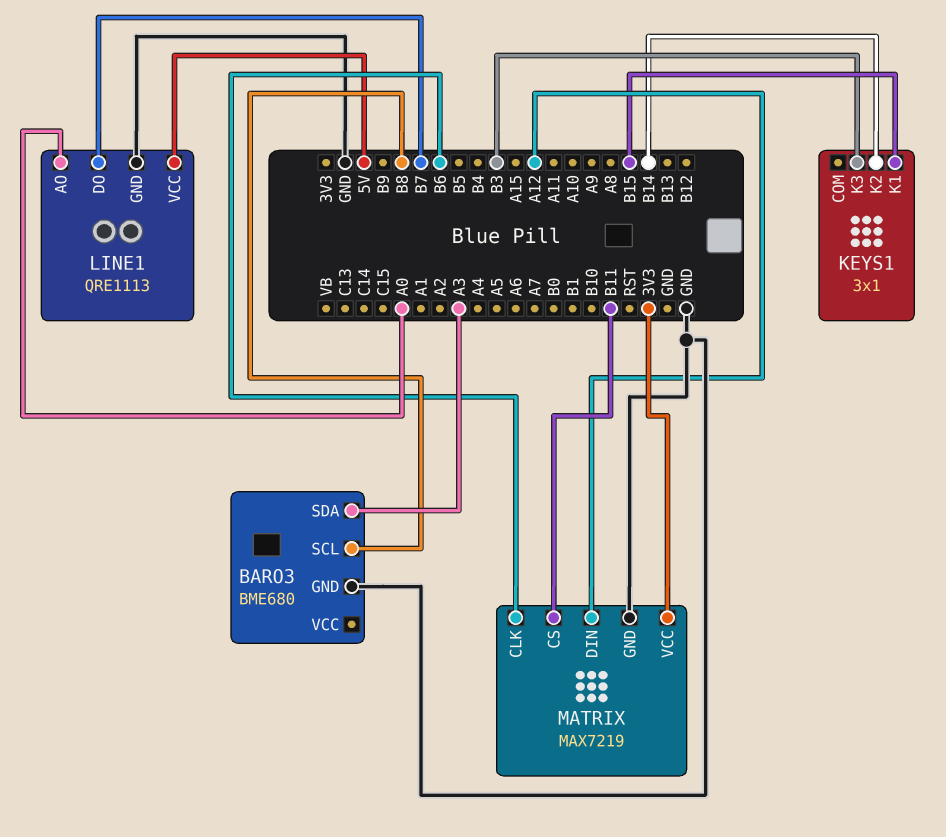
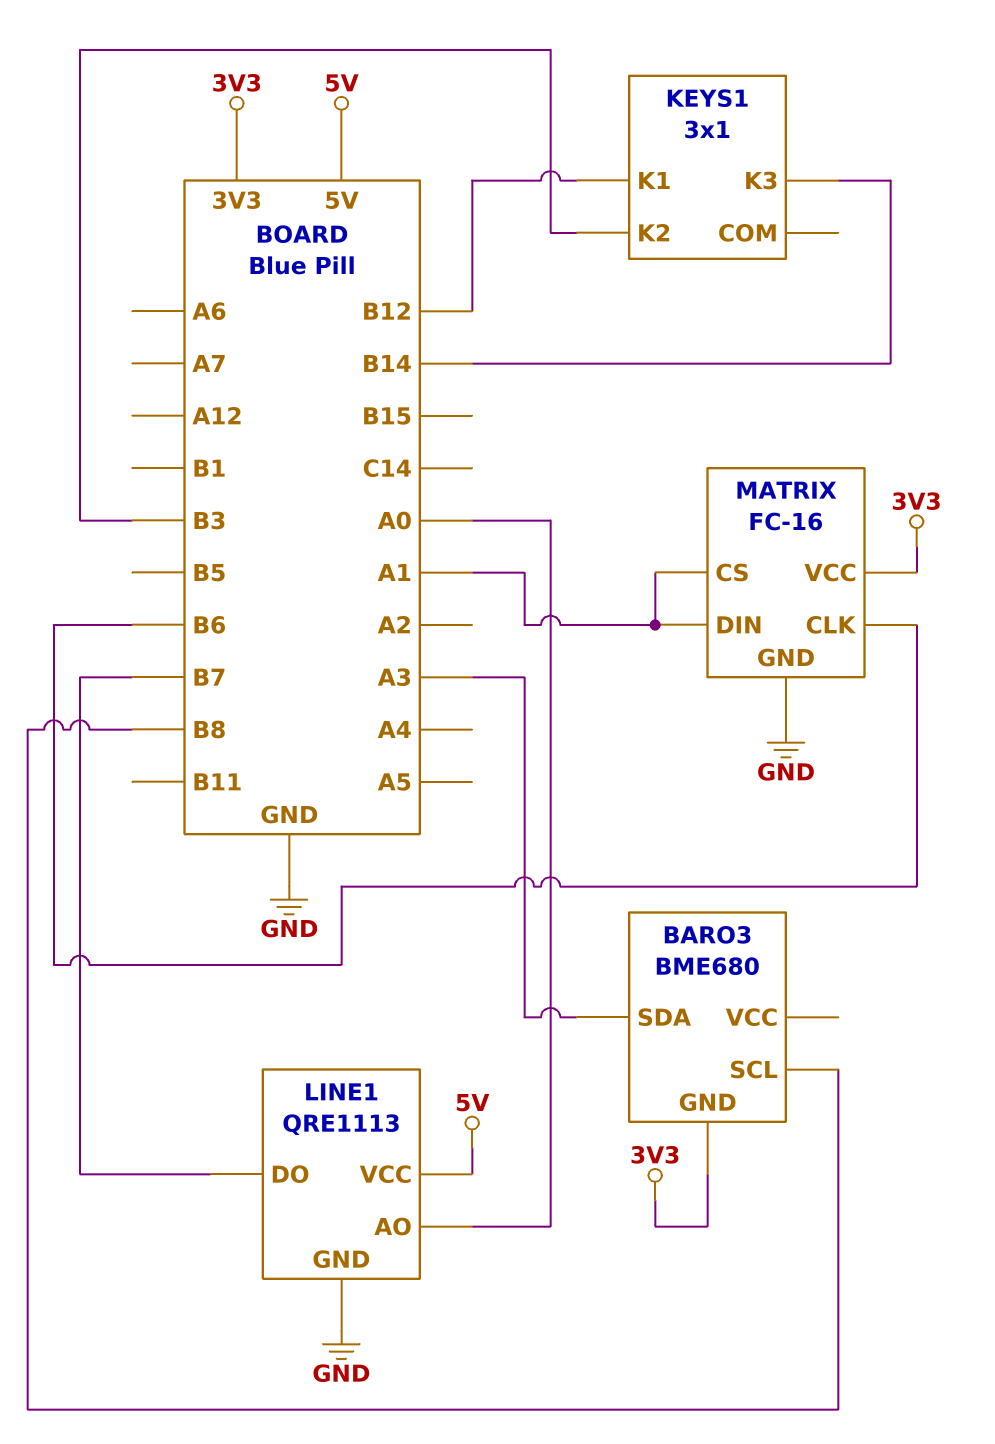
BARO3 pin GND: GND -> 3V3
KEYS1 pin K1: B15 -> B12
KEYS1 pin K2: B14 -> B3
KEYS1 pin K3: B3 -> B14
MATRIX: MAX7219 -> FC-16
MATRIX pin CS: B11 -> A1
MATRIX pin DIN: A12 -> A1

